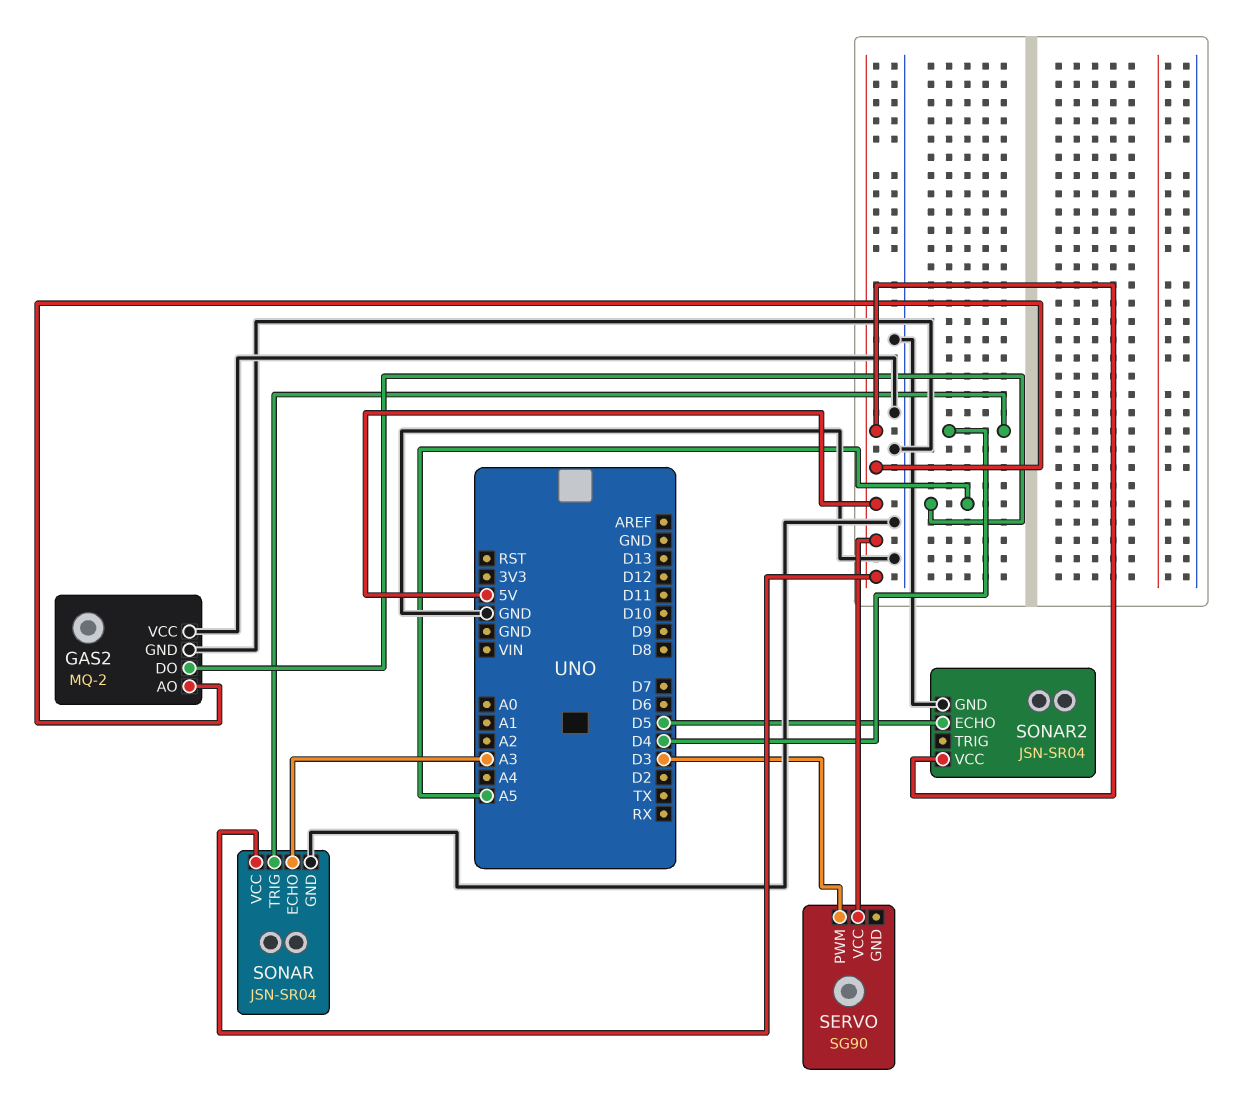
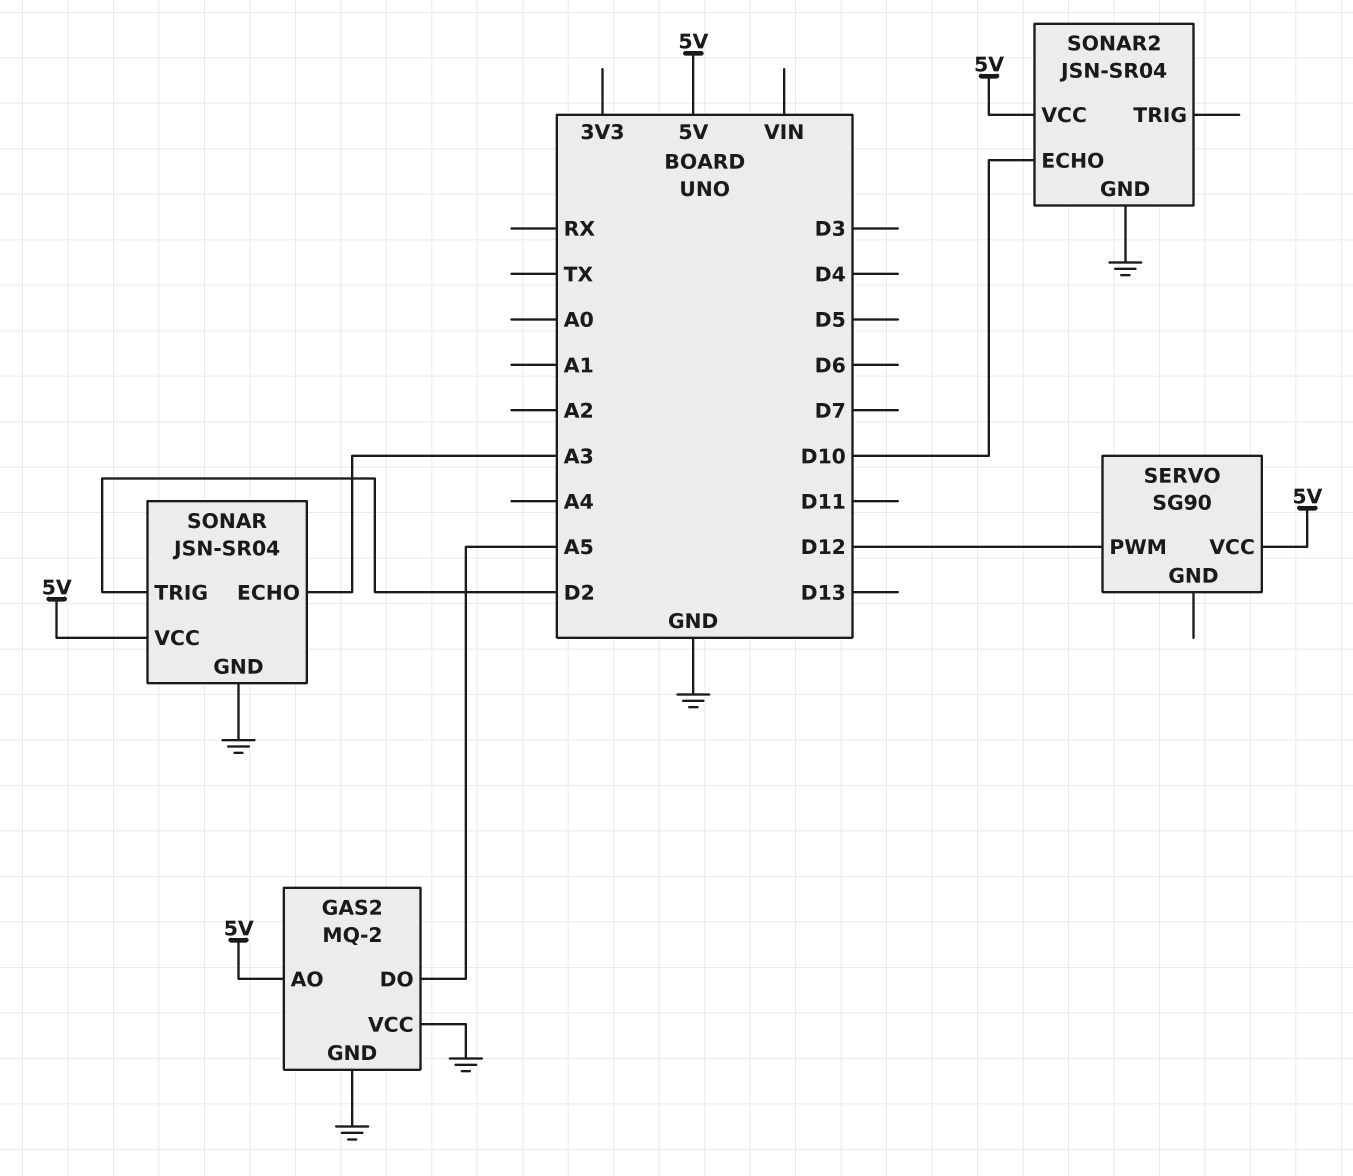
SERVO pin PWM: D3 -> D12
SONAR pin TRIG: D4 -> D2
SONAR2 pin ECHO: D5 -> D10

